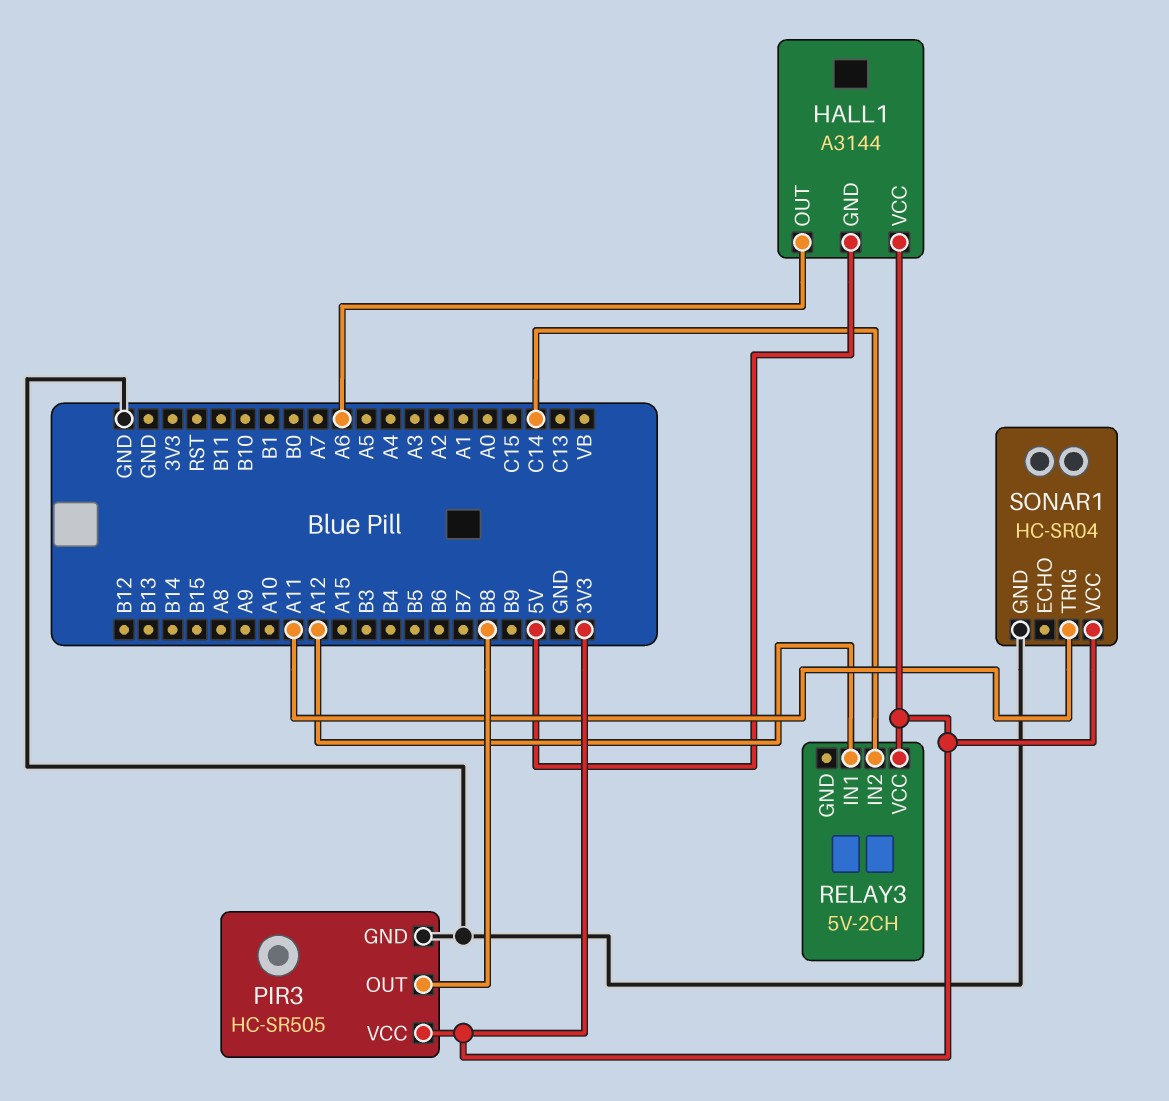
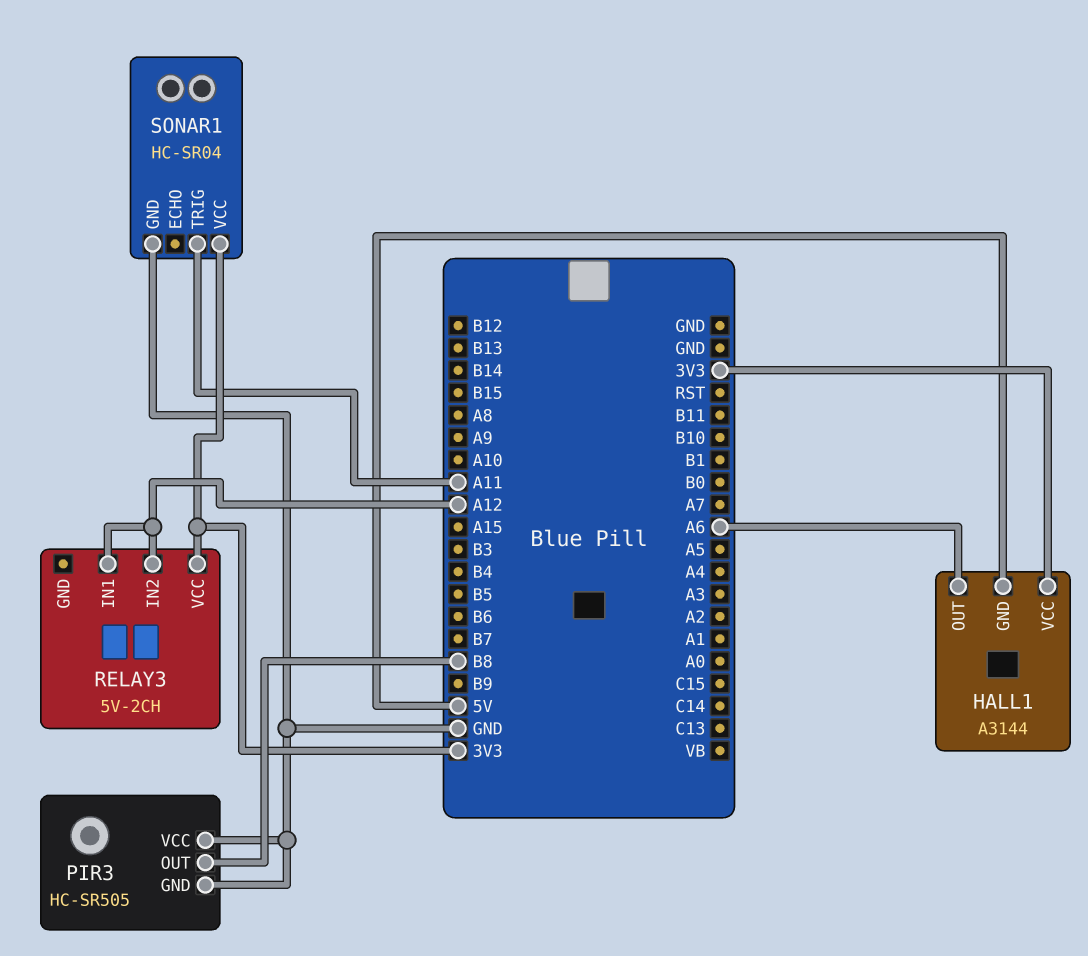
PIR3 pin VCC: 3V3 -> GND
RELAY3 pin IN2: C14 -> A12

